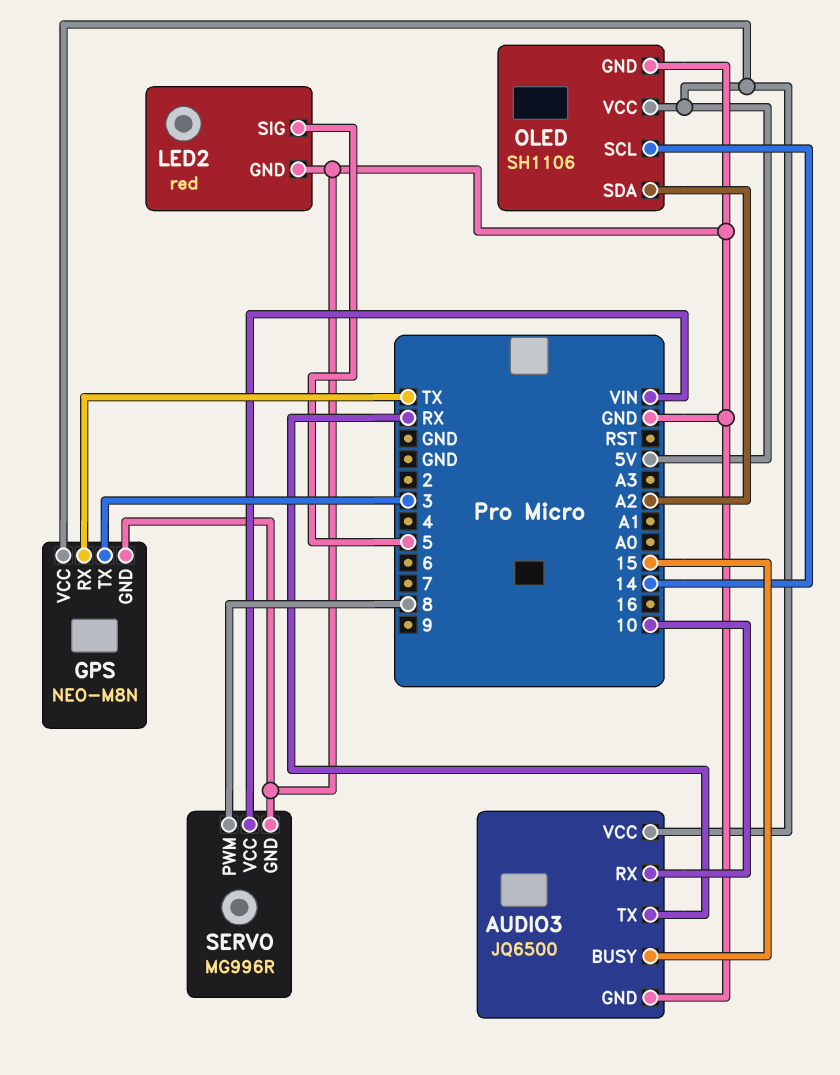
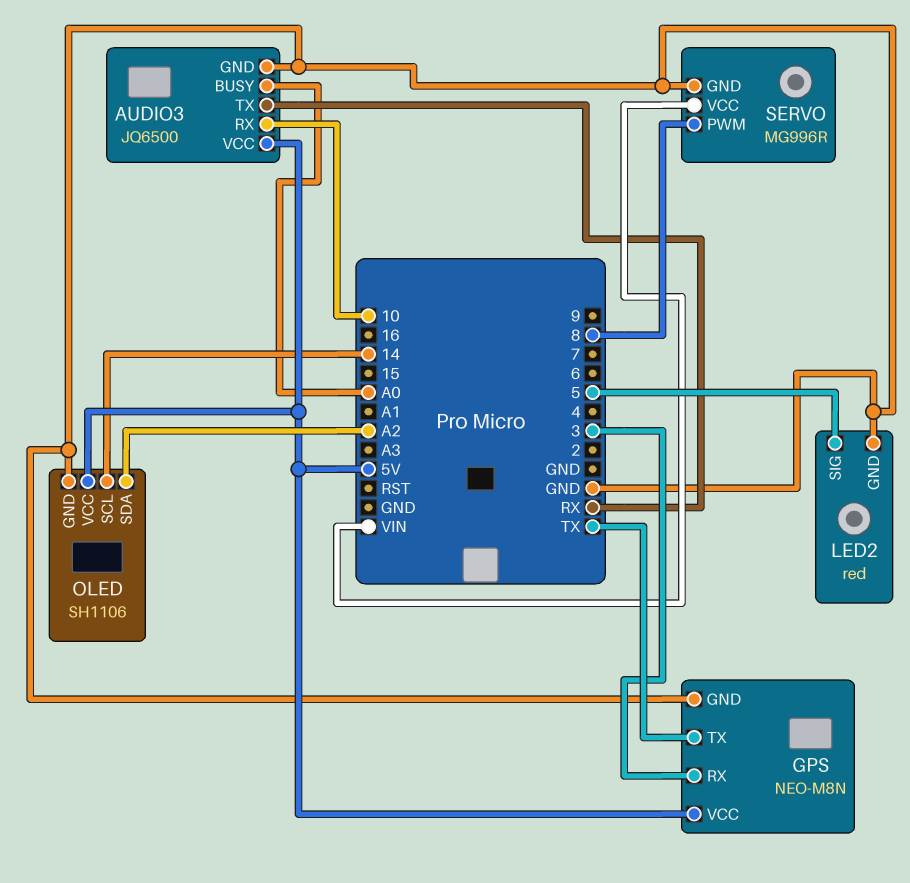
AUDIO3 pin BUSY: 15 -> A0
GPS pin RX: TX -> 3
GPS pin TX: 3 -> TX

